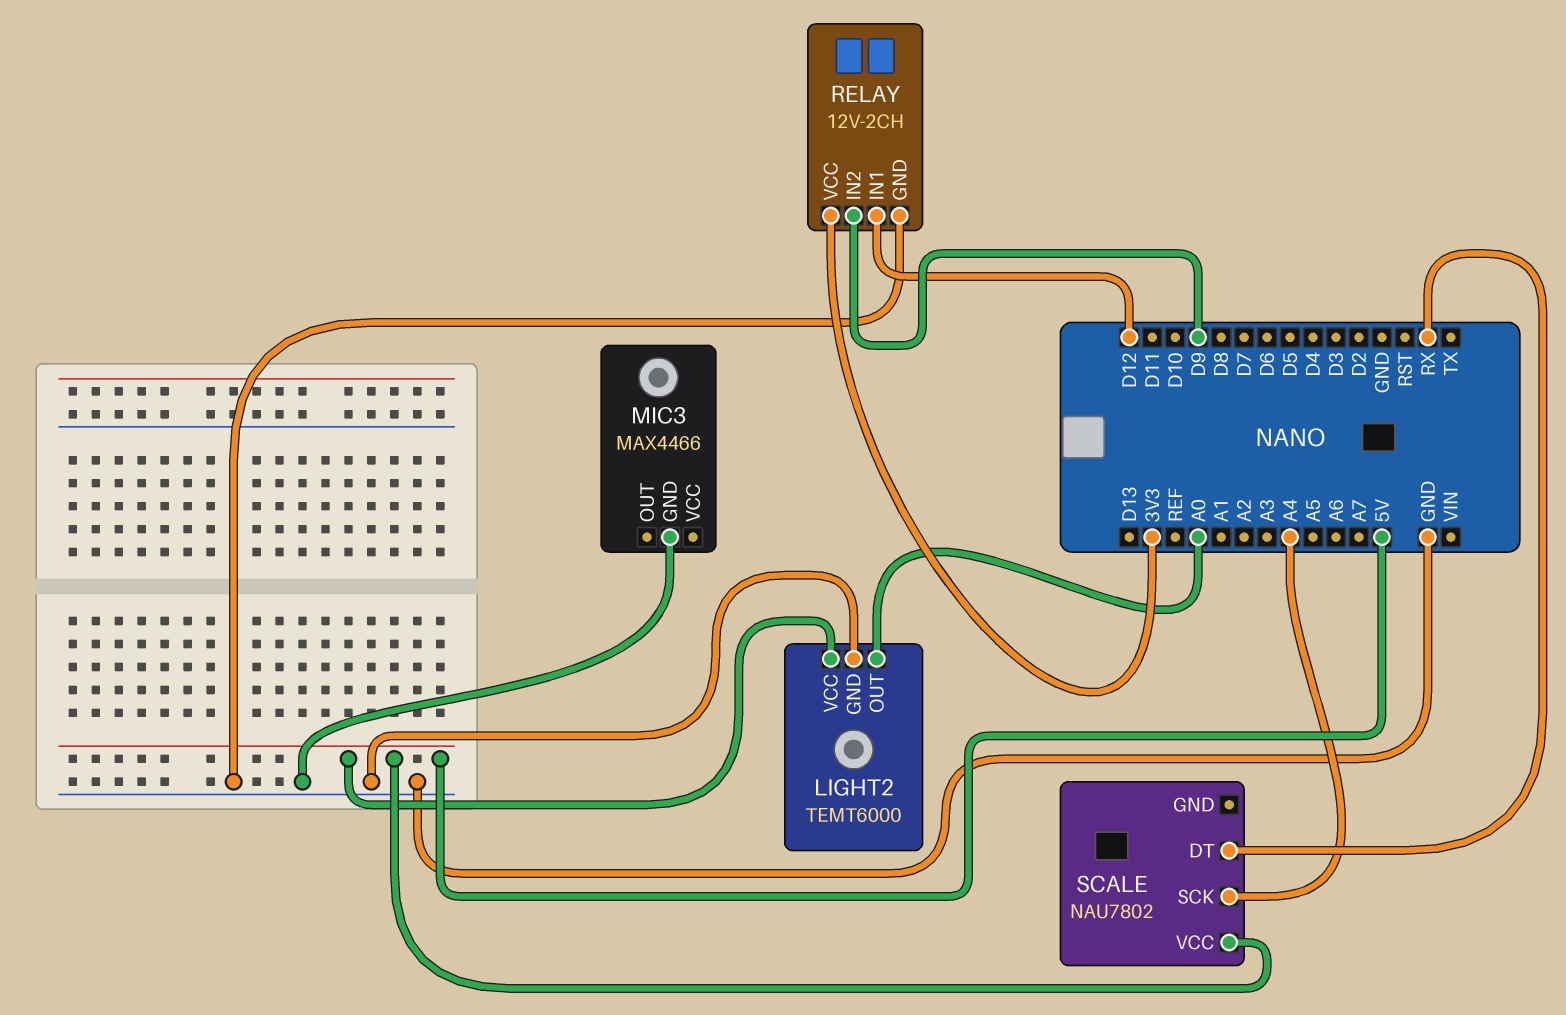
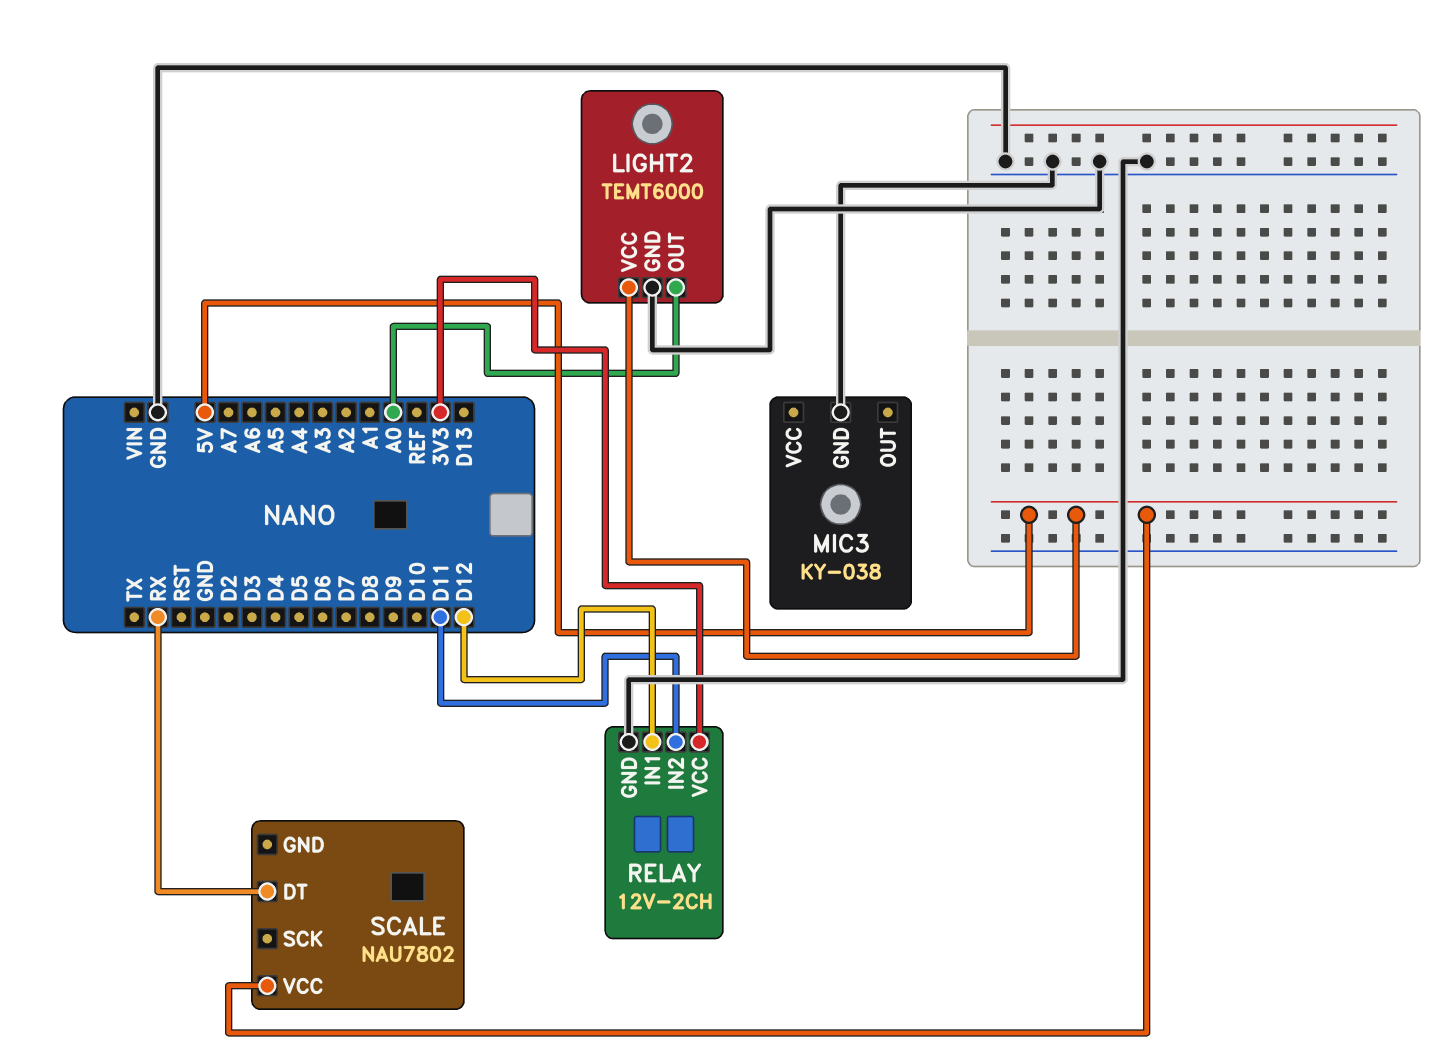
MIC3: MAX4466 -> KY-038
RELAY pin IN2: D9 -> D11
SCALE pin SCK: A4 -> none

